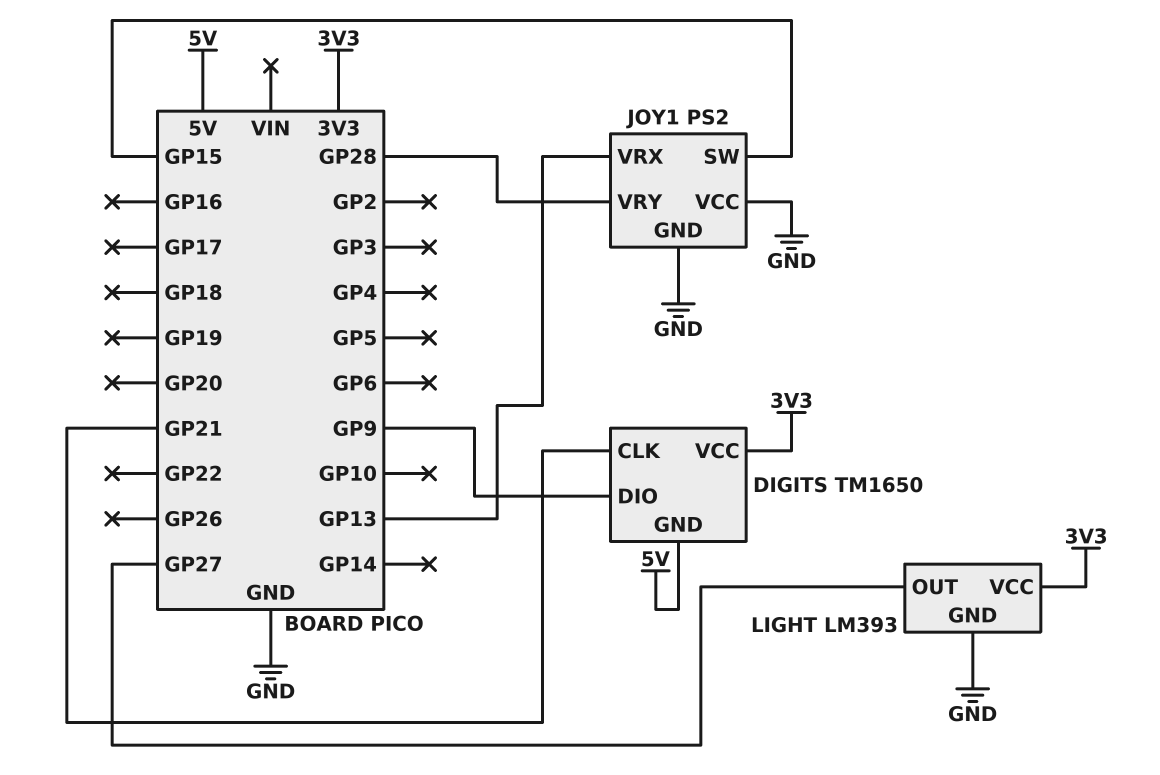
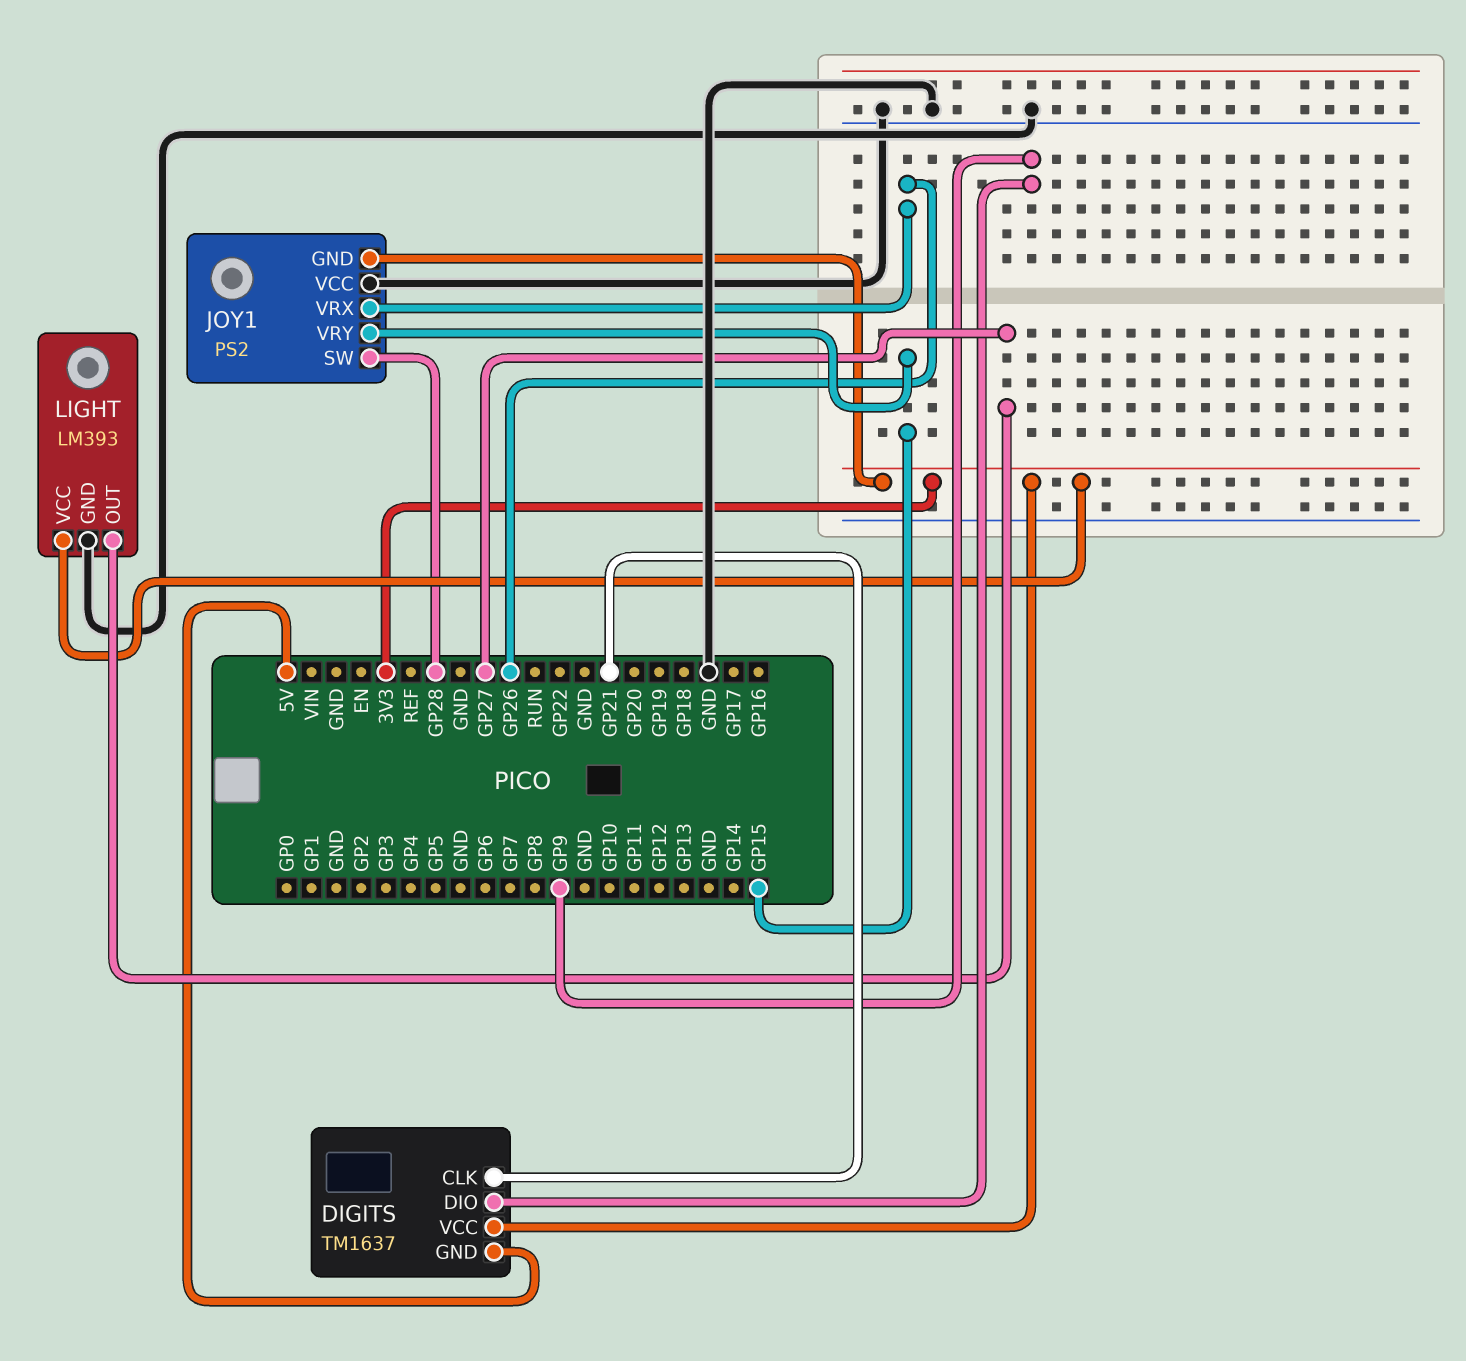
DIGITS: TM1650 -> TM1637
JOY1 pin GND: GND -> 3V3
JOY1 pin SW: GP15 -> GP28
JOY1 pin VRX: GP13 -> GP26
JOY1 pin VRY: GP28 -> GP15

